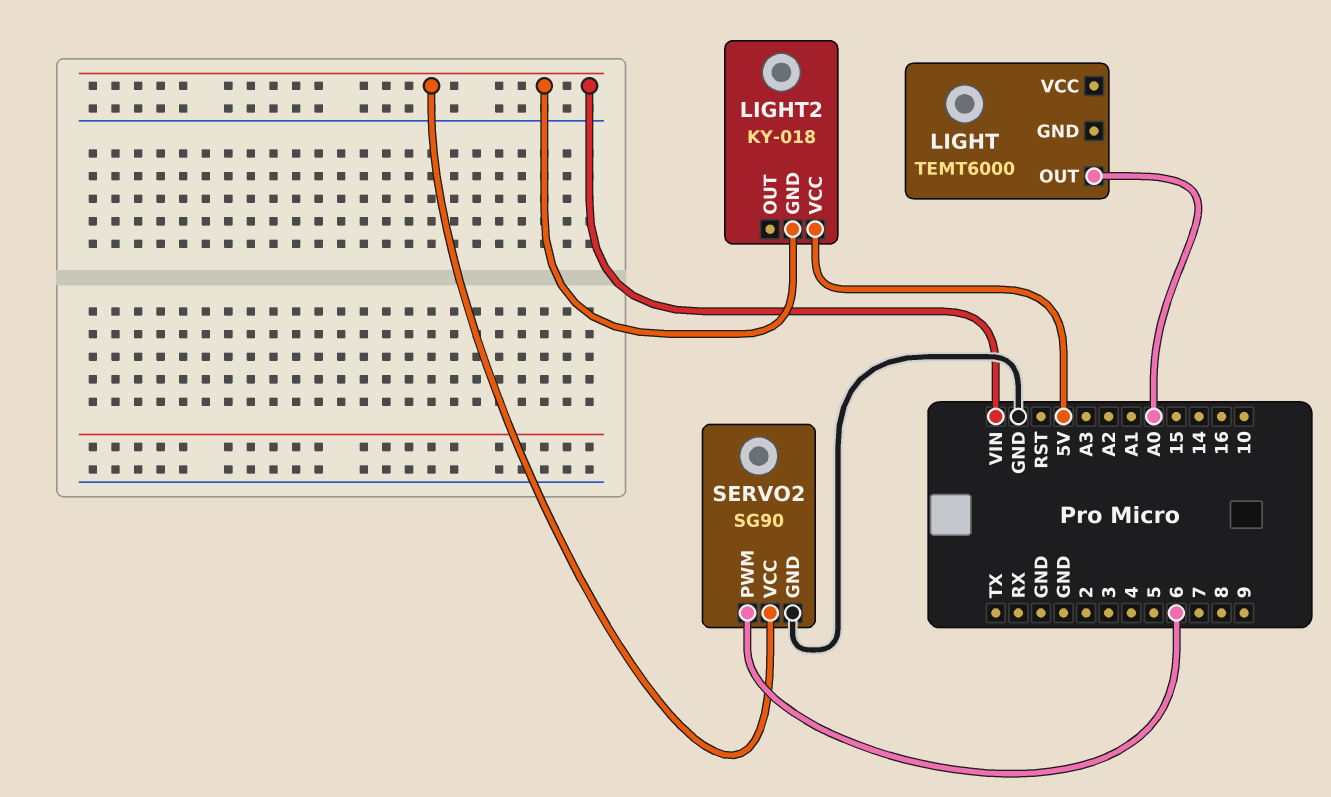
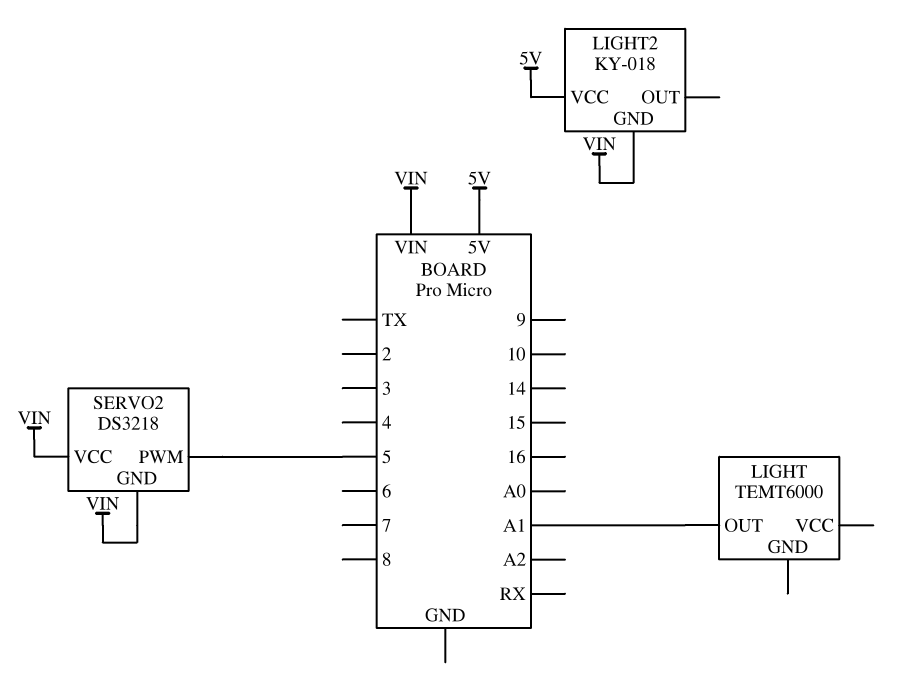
LIGHT pin OUT: A0 -> A1
SERVO2: SG90 -> DS3218
SERVO2 pin GND: GND -> VIN
SERVO2 pin PWM: 6 -> 5

